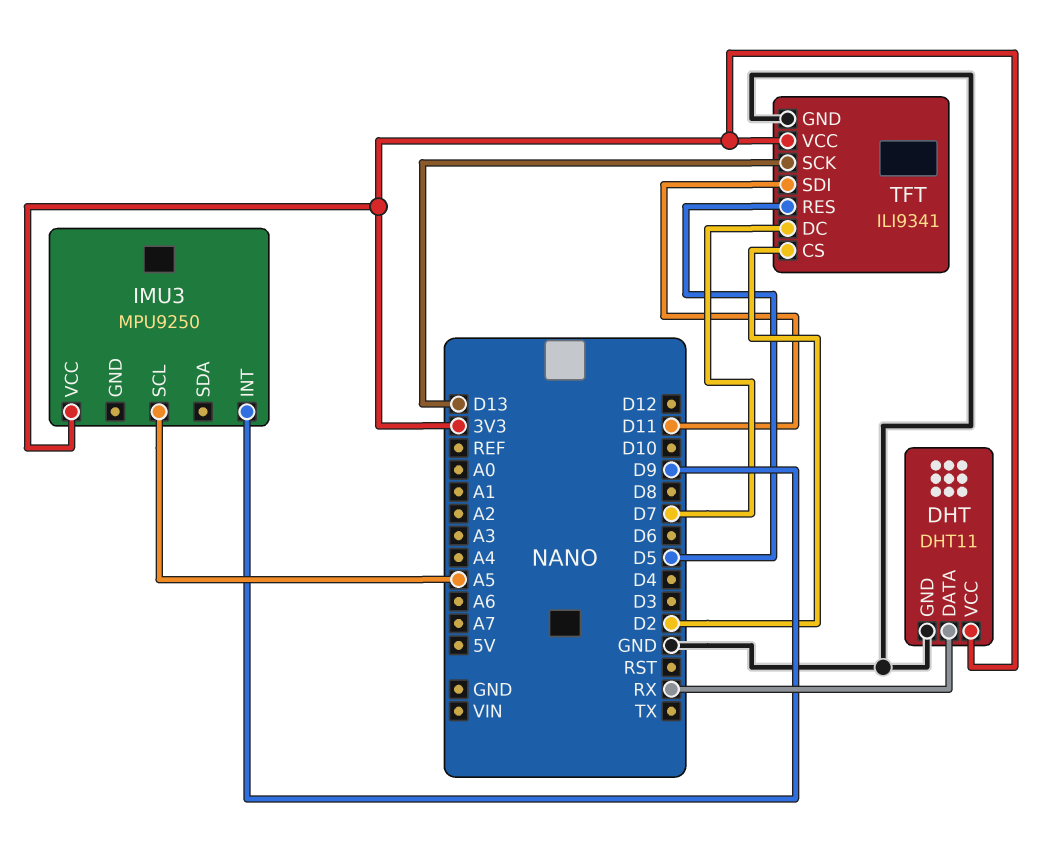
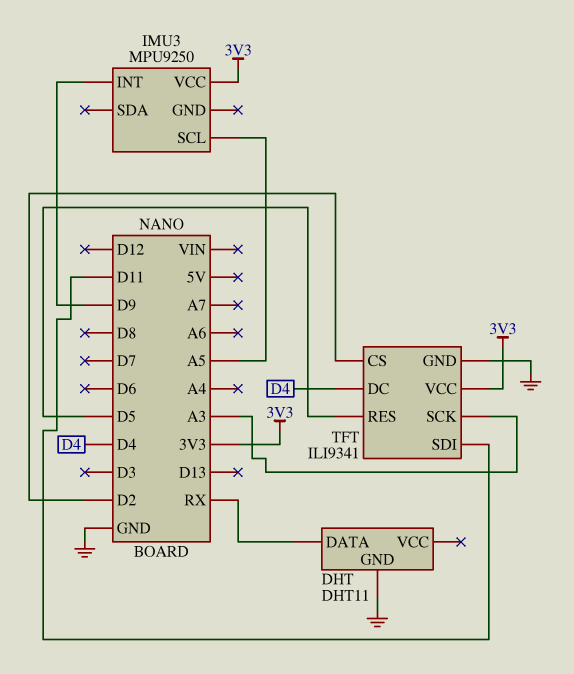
DHT pin VCC: 3V3 -> none
TFT pin DC: D7 -> D4
TFT pin SCK: D13 -> A3

